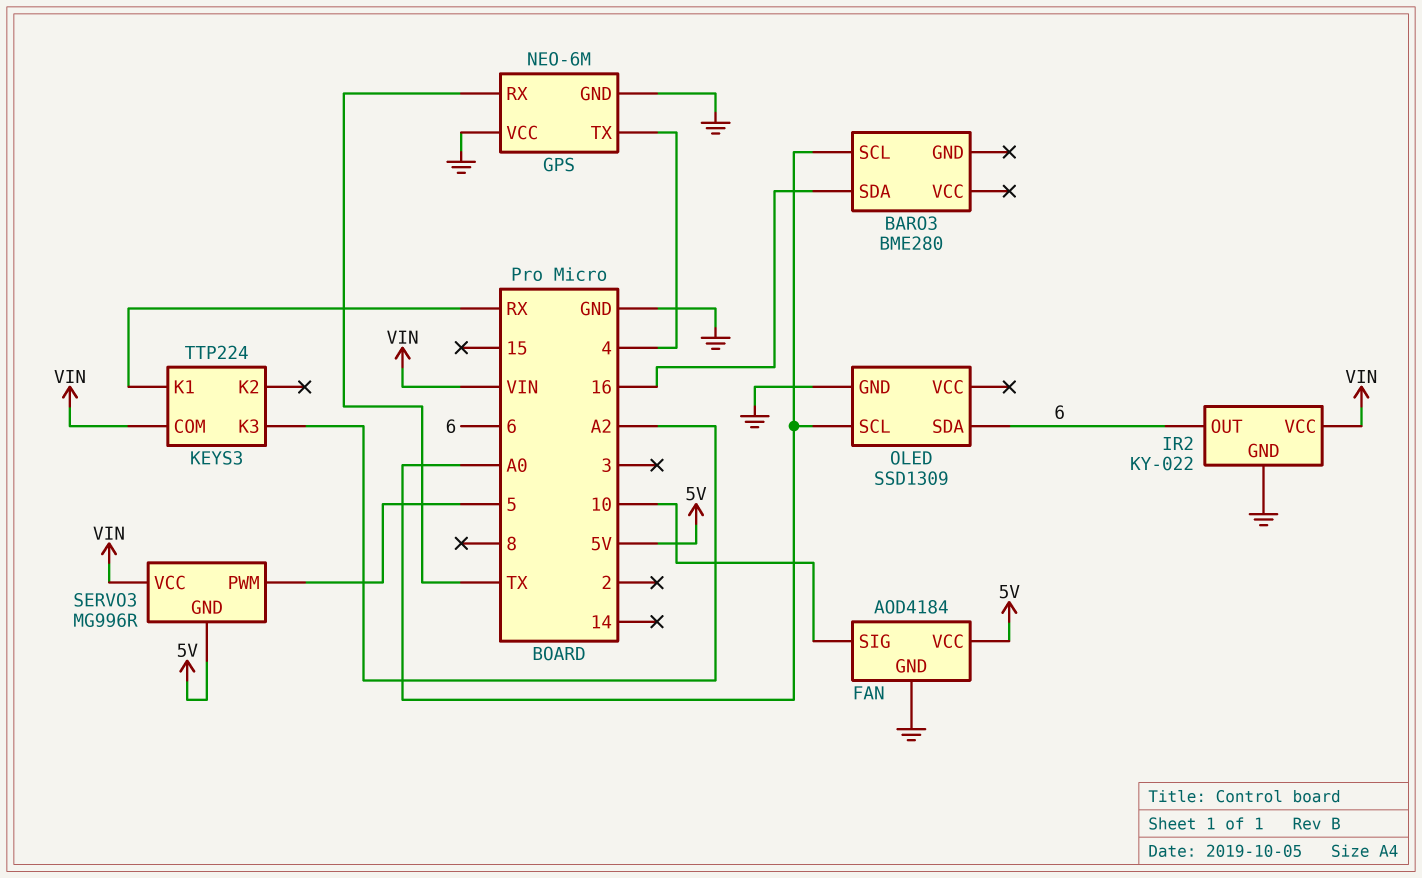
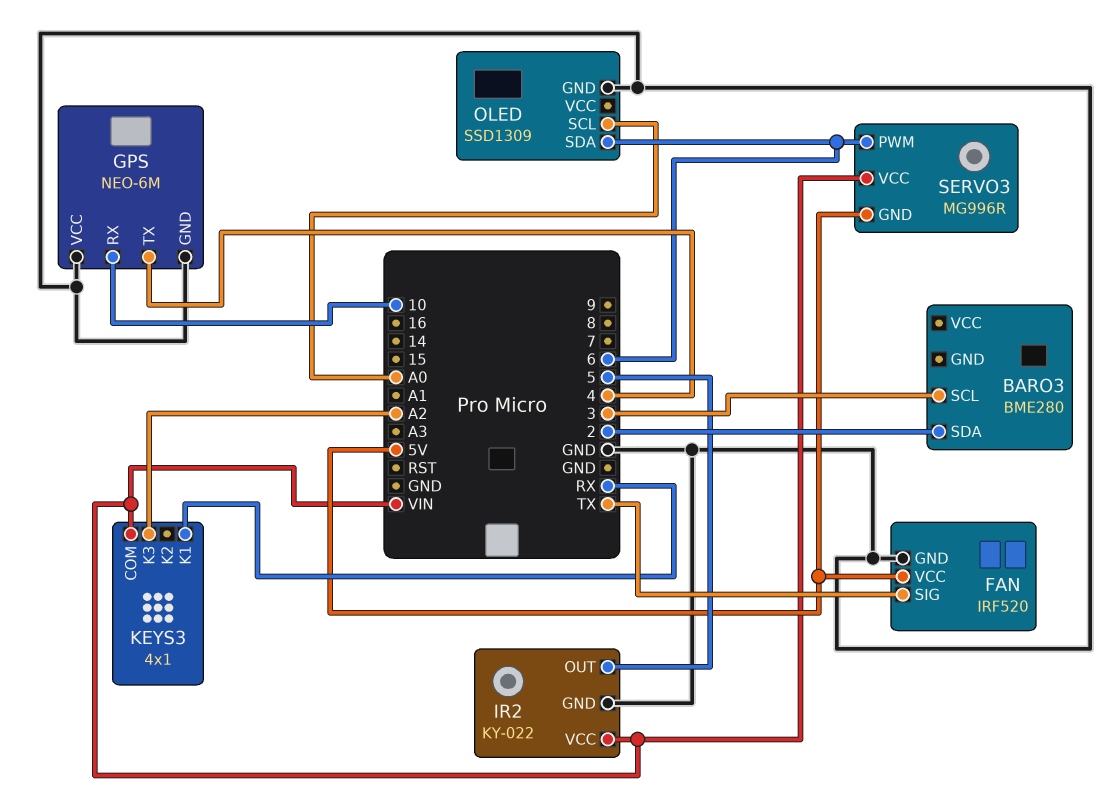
BARO3 pin SCL: A0 -> 3
BARO3 pin SDA: 16 -> 2
FAN: AOD4184 -> IRF520
FAN pin SIG: 10 -> TX
GPS pin RX: TX -> 10
IR2 pin OUT: 6 -> 5
KEYS3: TTP224 -> 4x1
SERVO3 pin PWM: 5 -> 6

